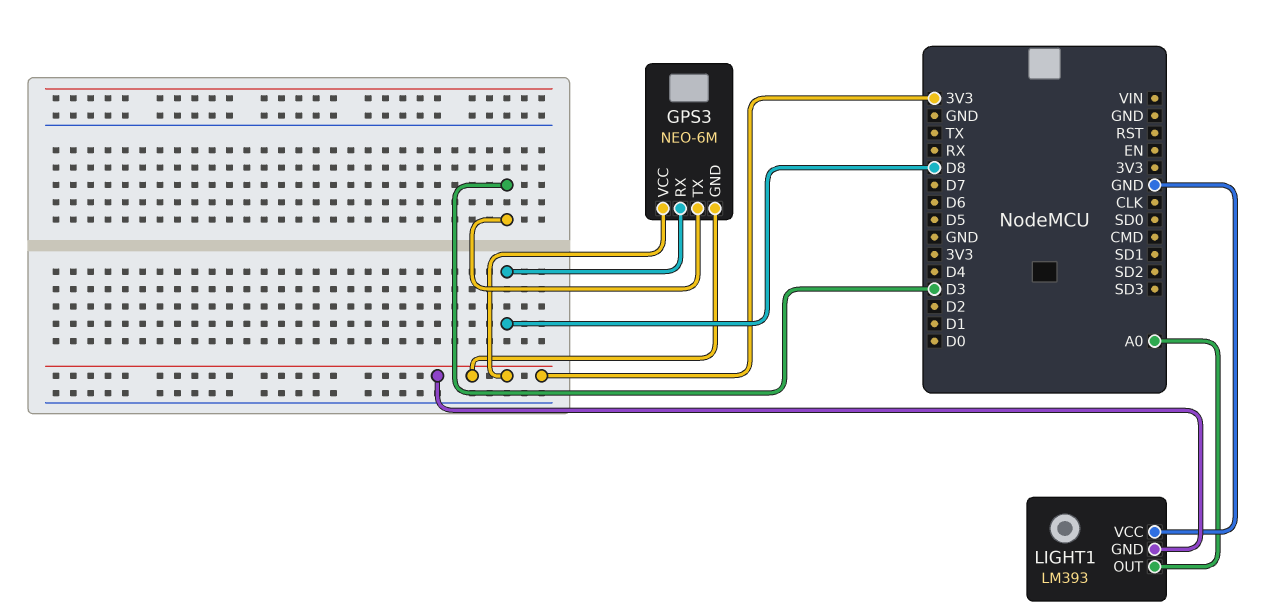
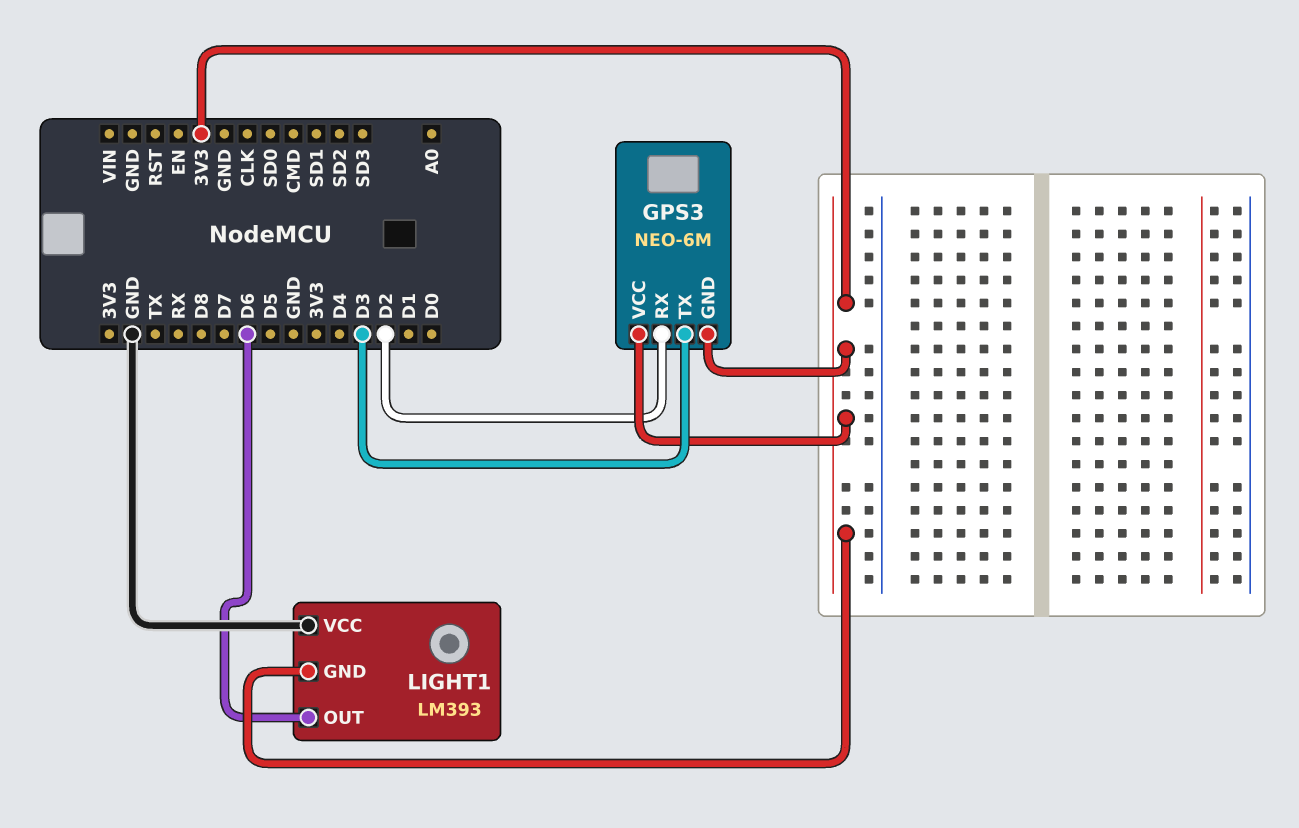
GPS3 pin RX: D8 -> D2
LIGHT1 pin OUT: A0 -> D6

